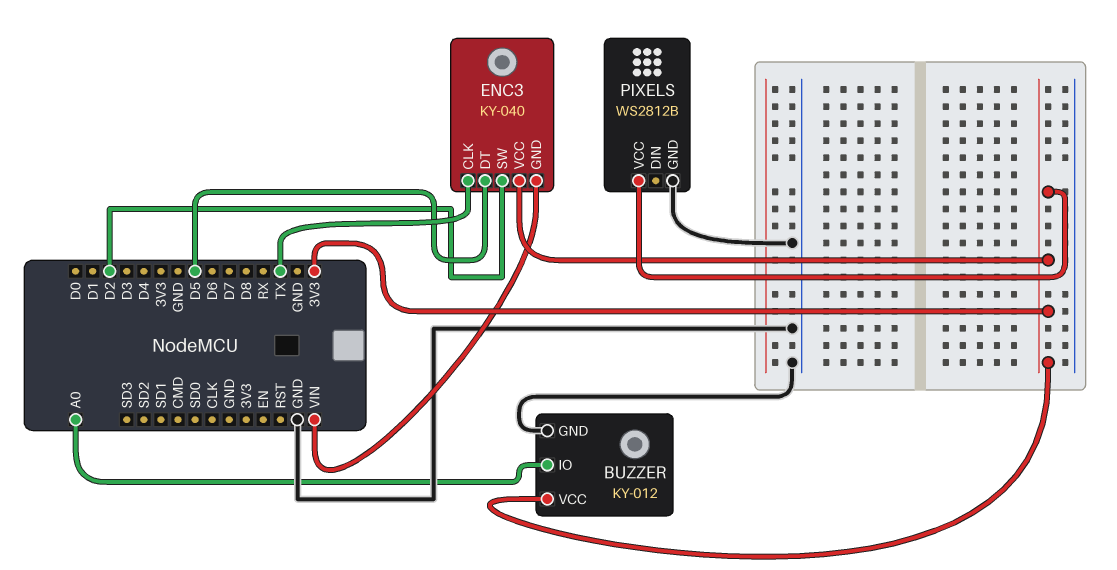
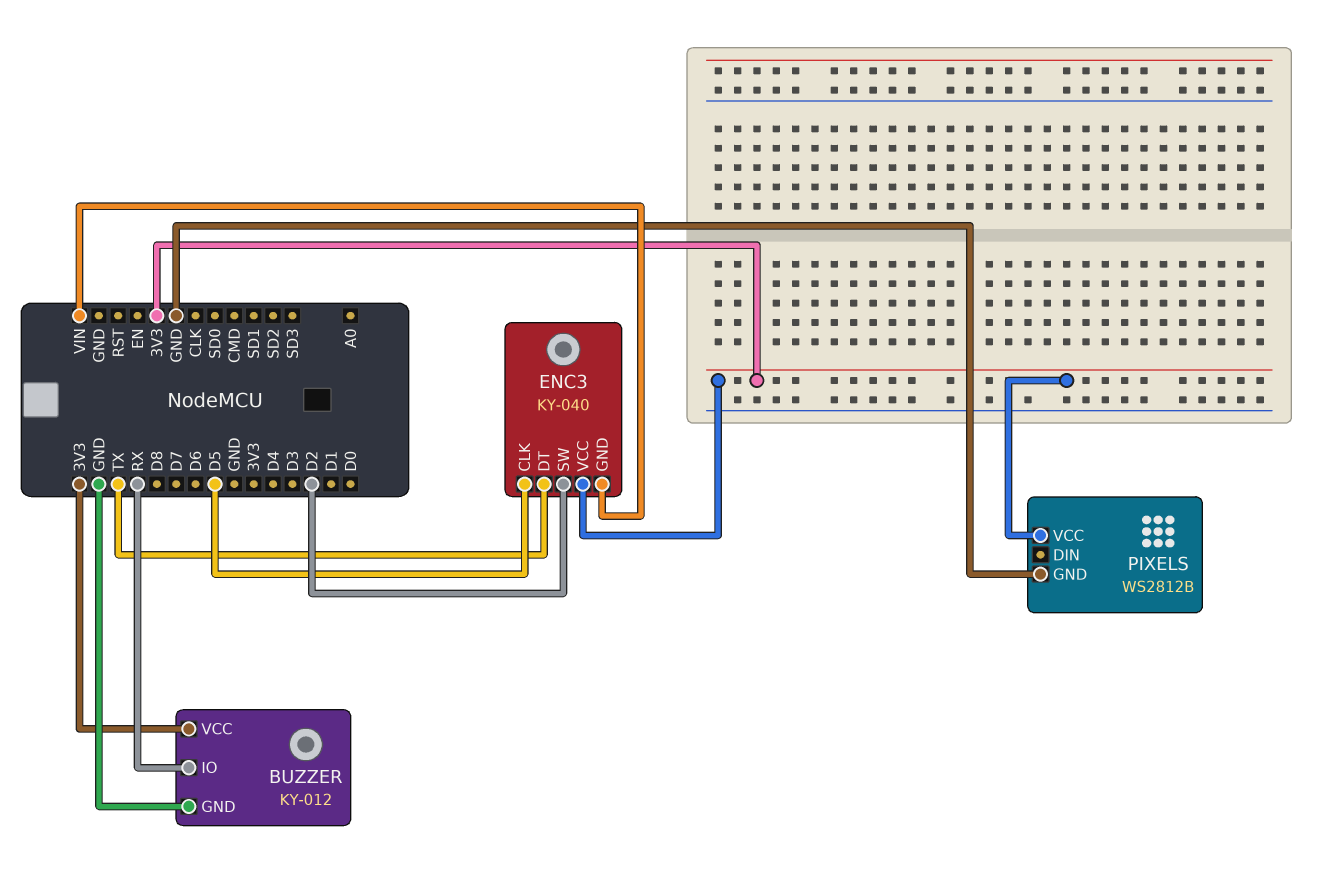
BUZZER pin IO: A0 -> RX
ENC3 pin CLK: TX -> D5
ENC3 pin DT: D5 -> TX

